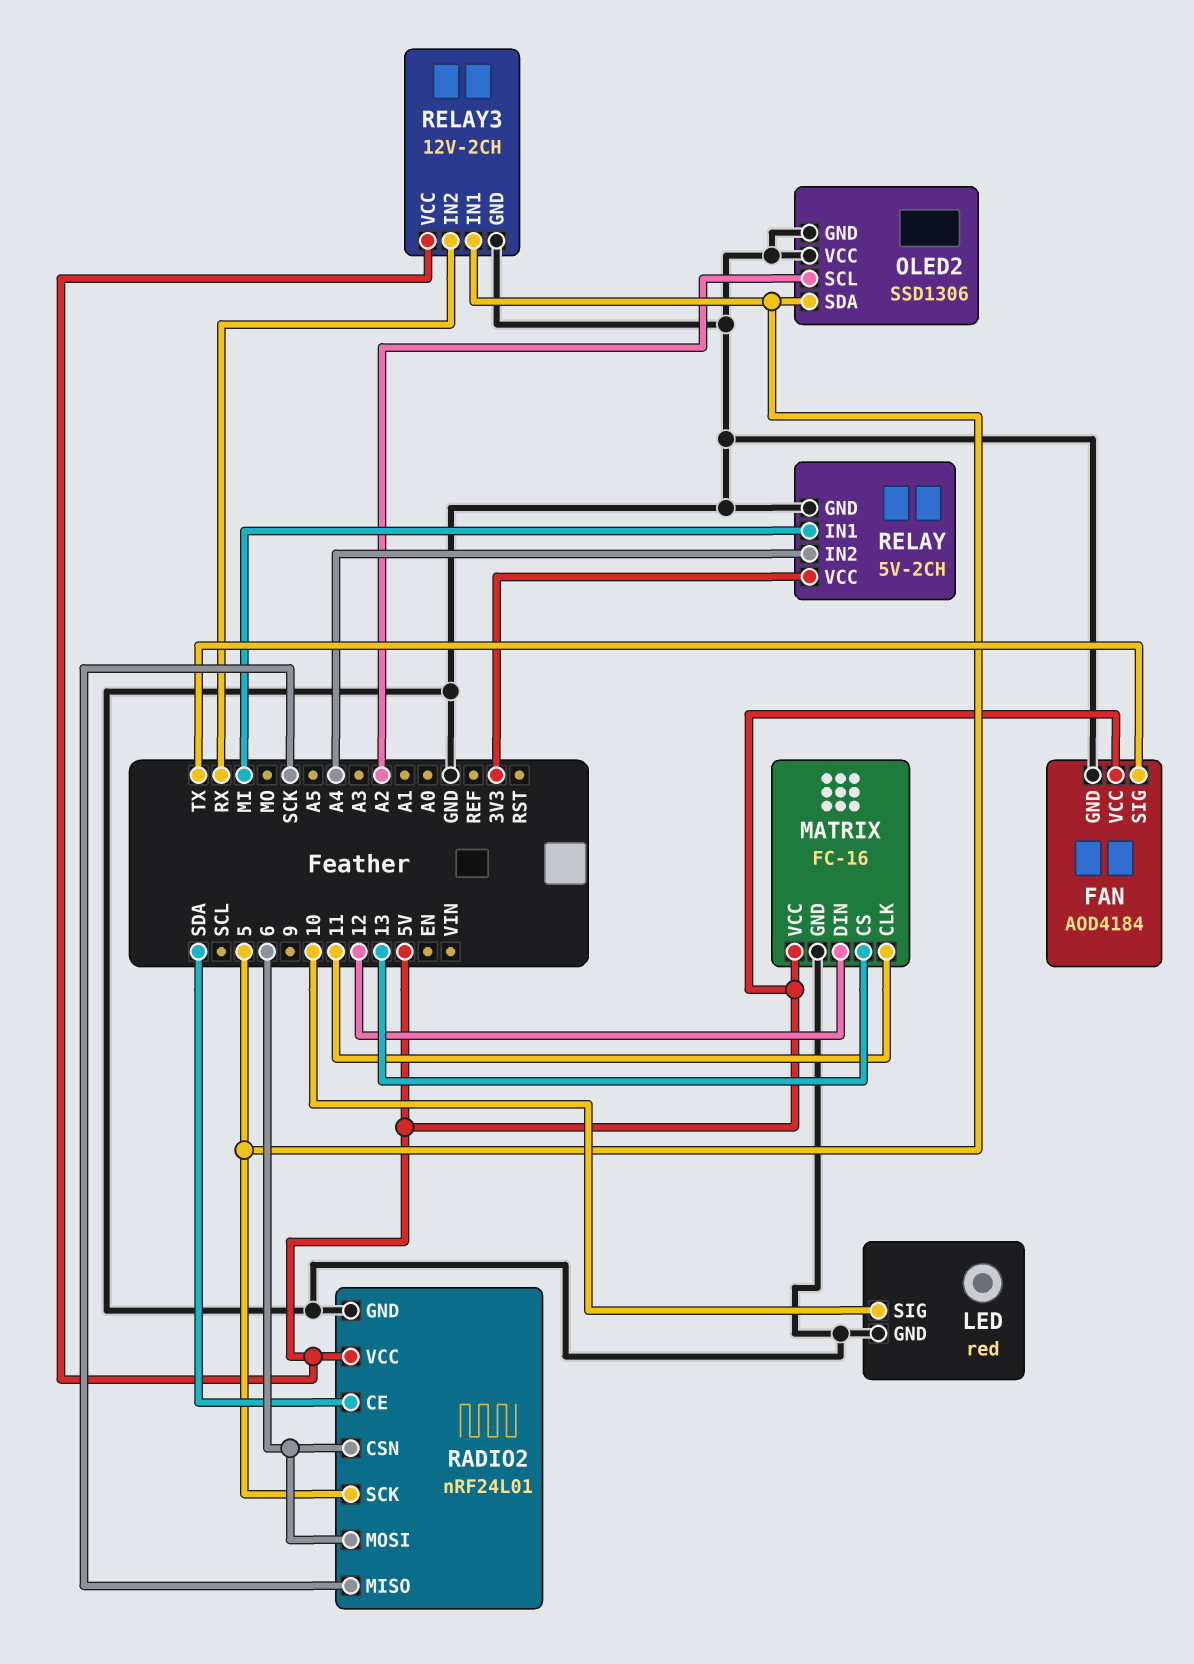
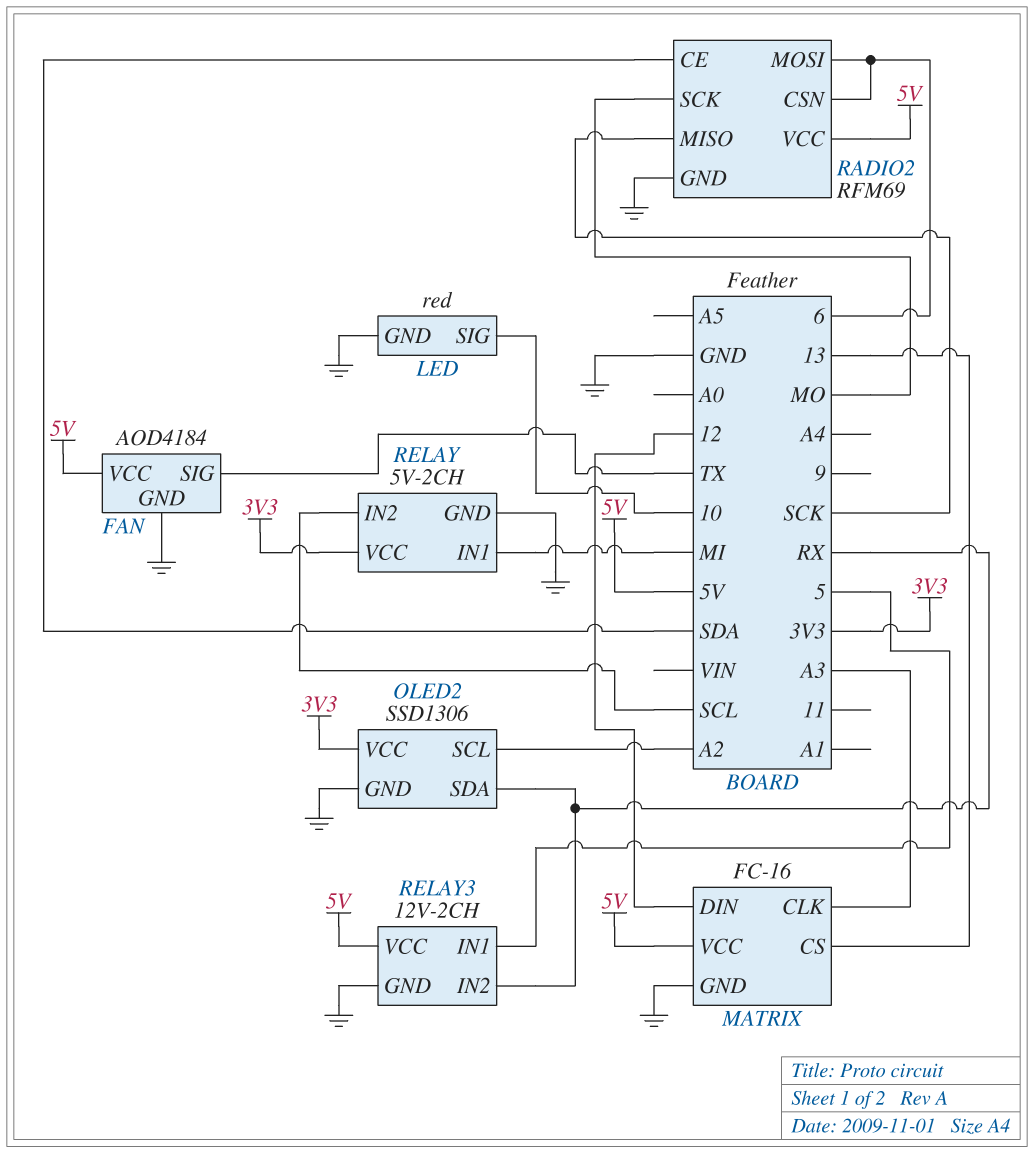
MATRIX pin CLK: 11 -> A3
OLED2 pin SDA: 5 -> RX
OLED2 pin VCC: GND -> 3V3
RADIO2: nRF24L01 -> RFM69
RADIO2 pin SCK: 5 -> MO
RELAY pin IN2: A4 -> SCL

